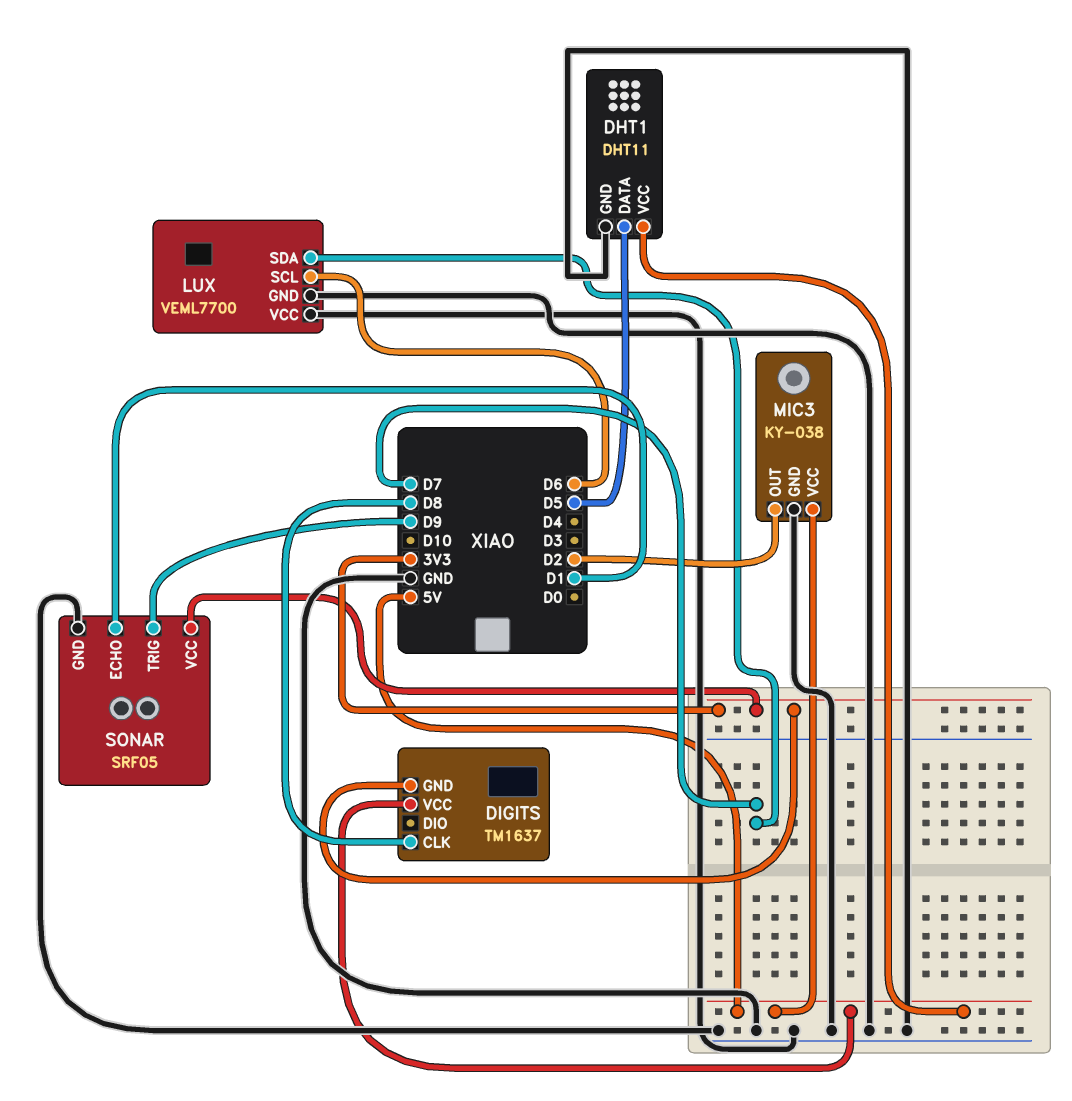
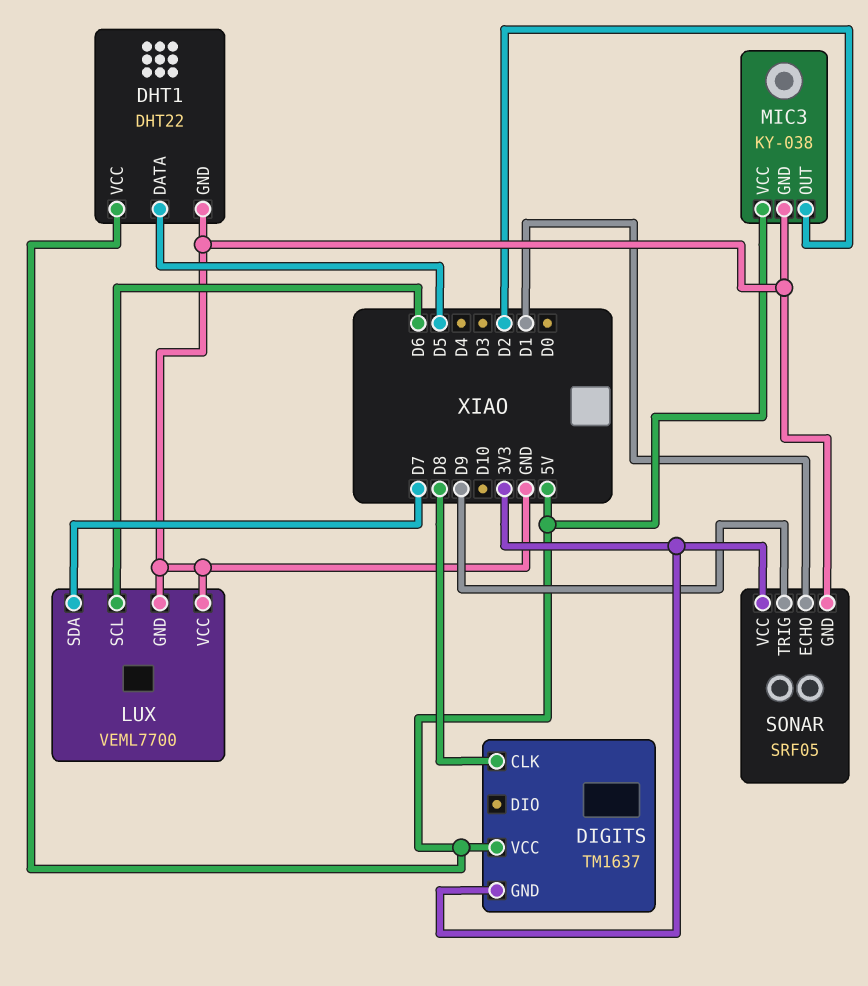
DHT1: DHT11 -> DHT22

